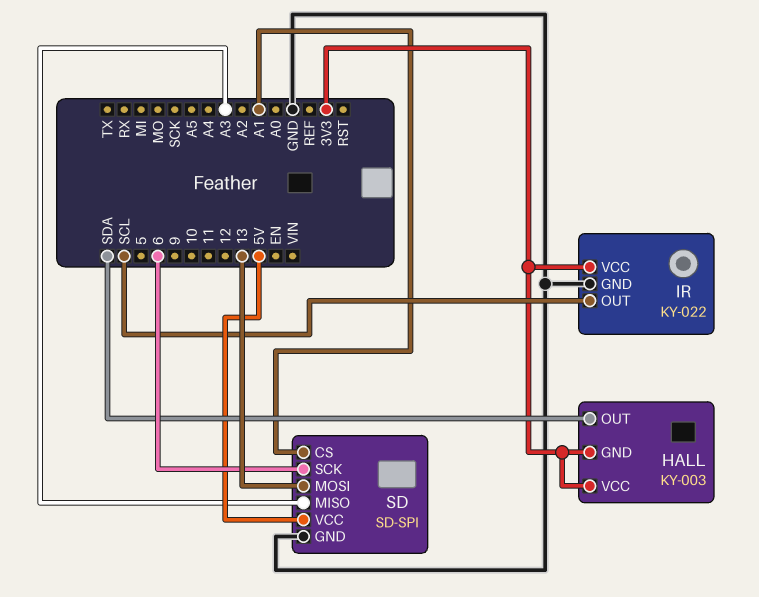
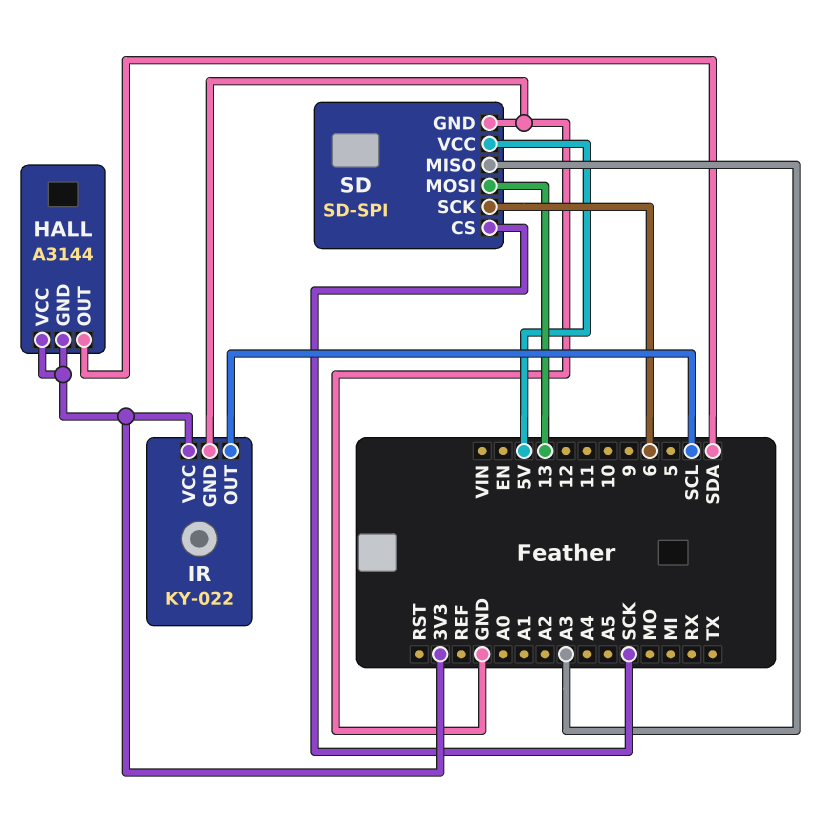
HALL: KY-003 -> A3144
SD pin CS: A1 -> SCK

